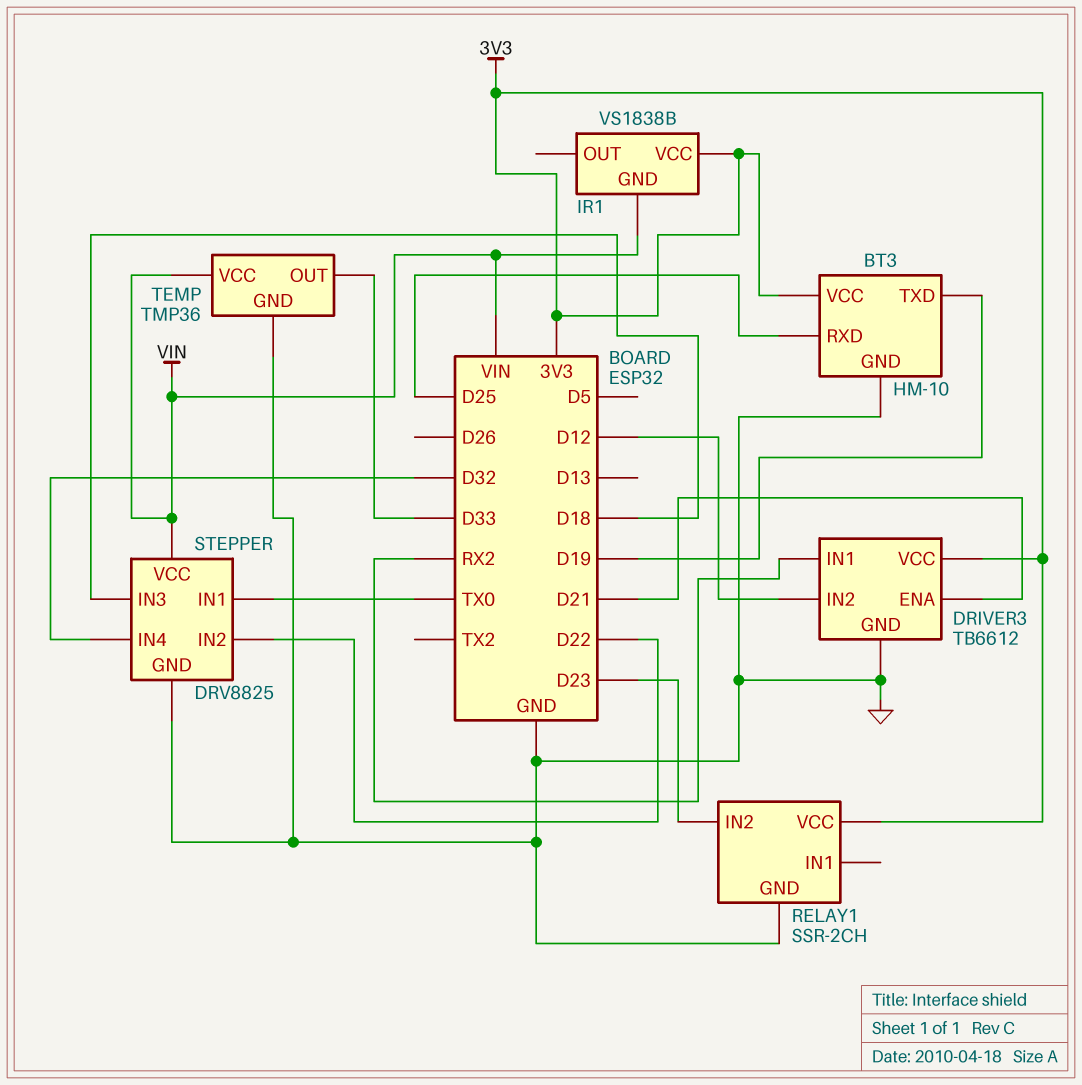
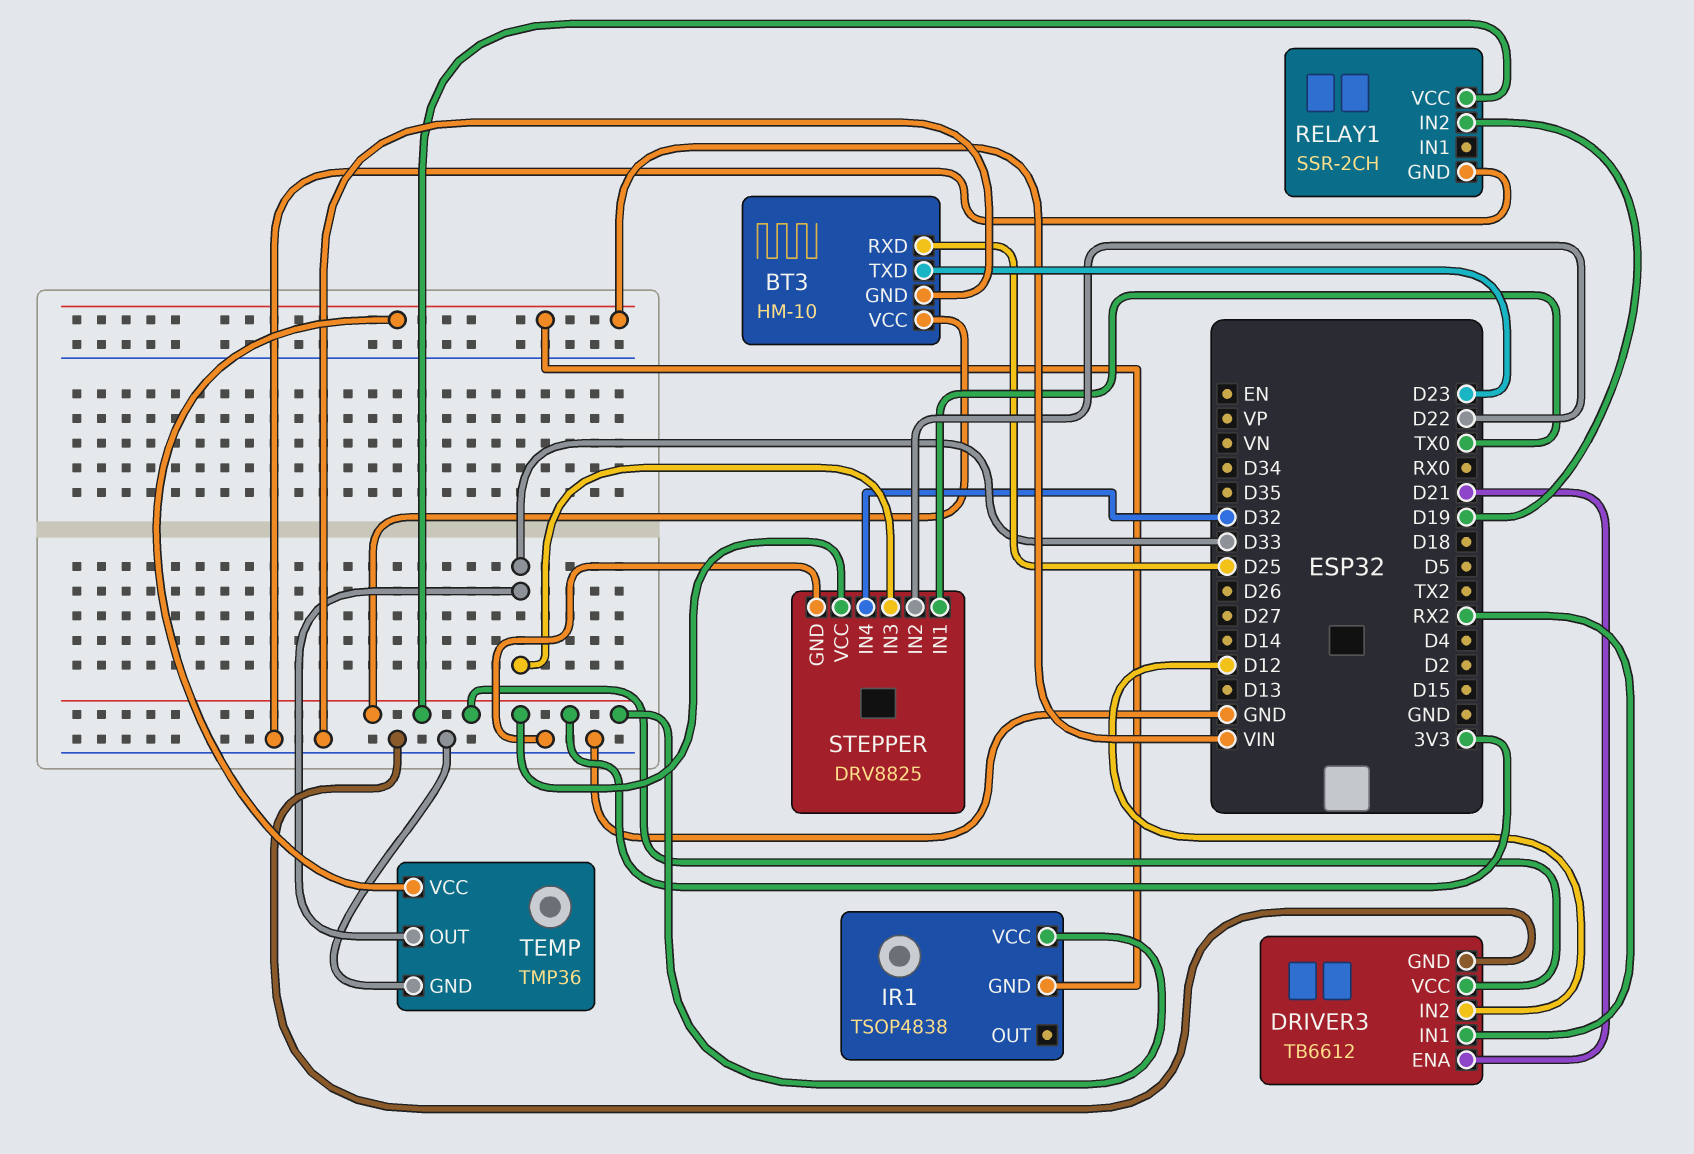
BT3 pin TXD: D19 -> D23
IR1: VS1838B -> TSOP4838
RELAY1 pin IN2: D23 -> D19
STEPPER pin IN3: D18 -> D33
STEPPER pin VCC: VIN -> 3V3

